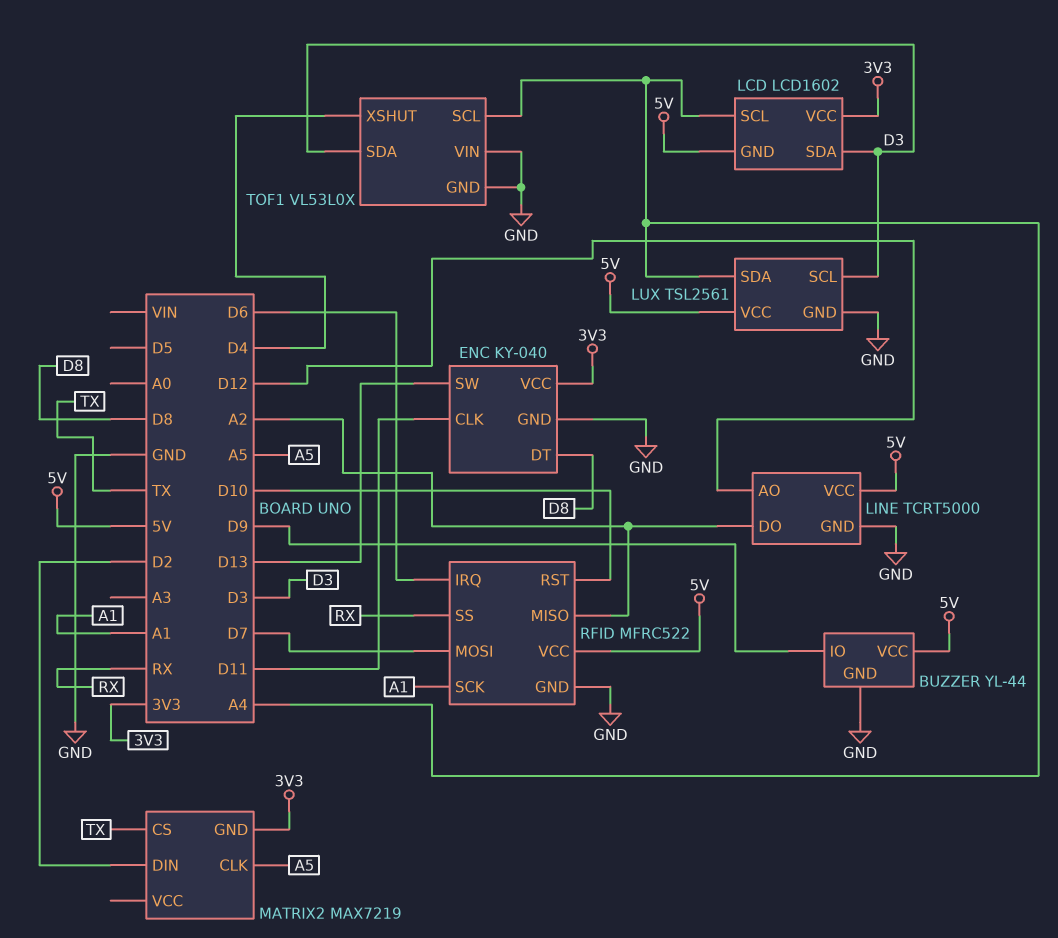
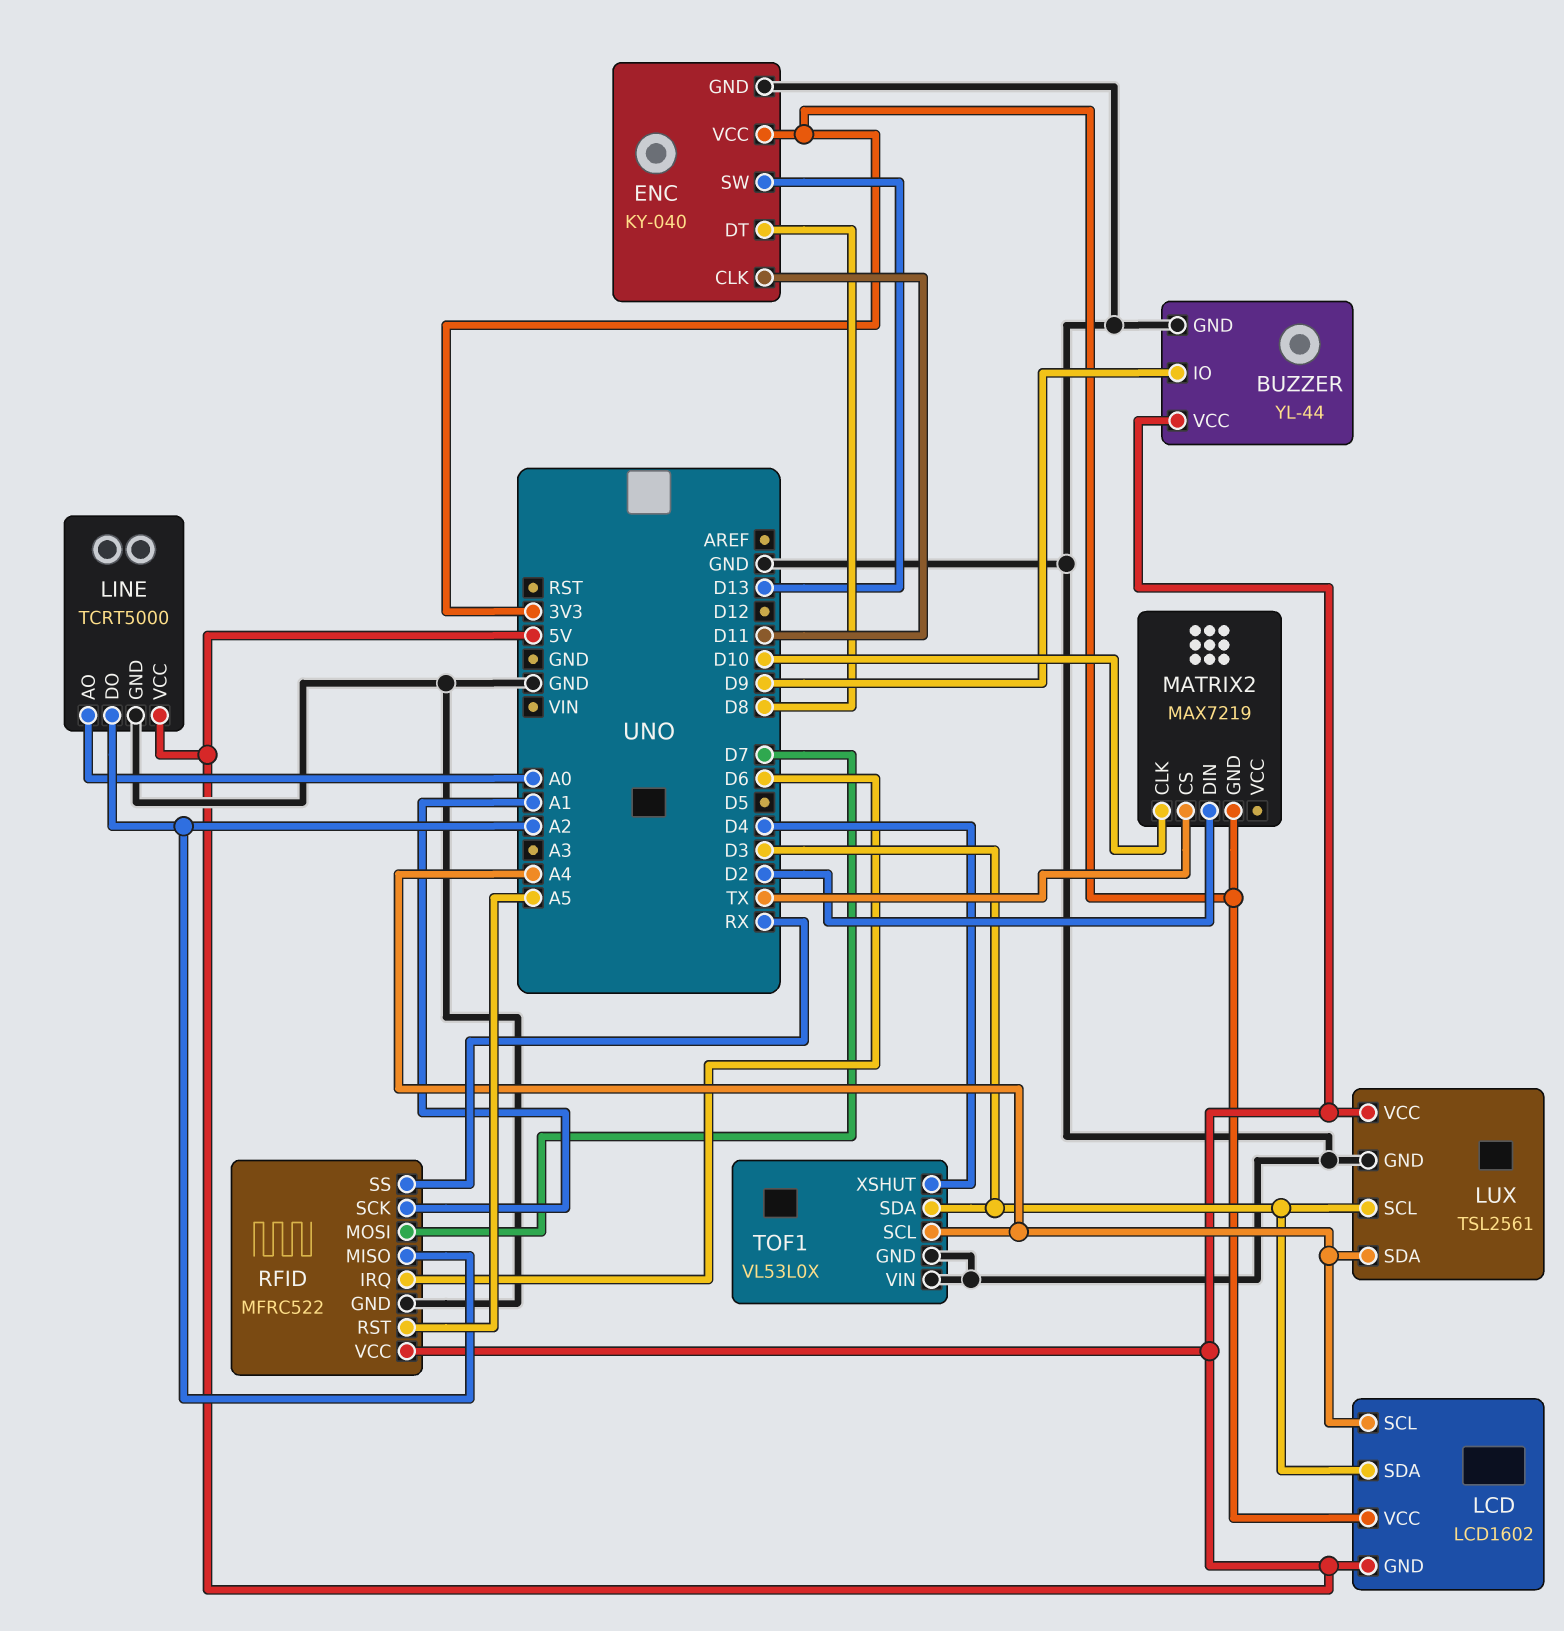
LINE pin AO: D12 -> A0
MATRIX2 pin CLK: A5 -> D10
RFID pin RST: D10 -> A5

